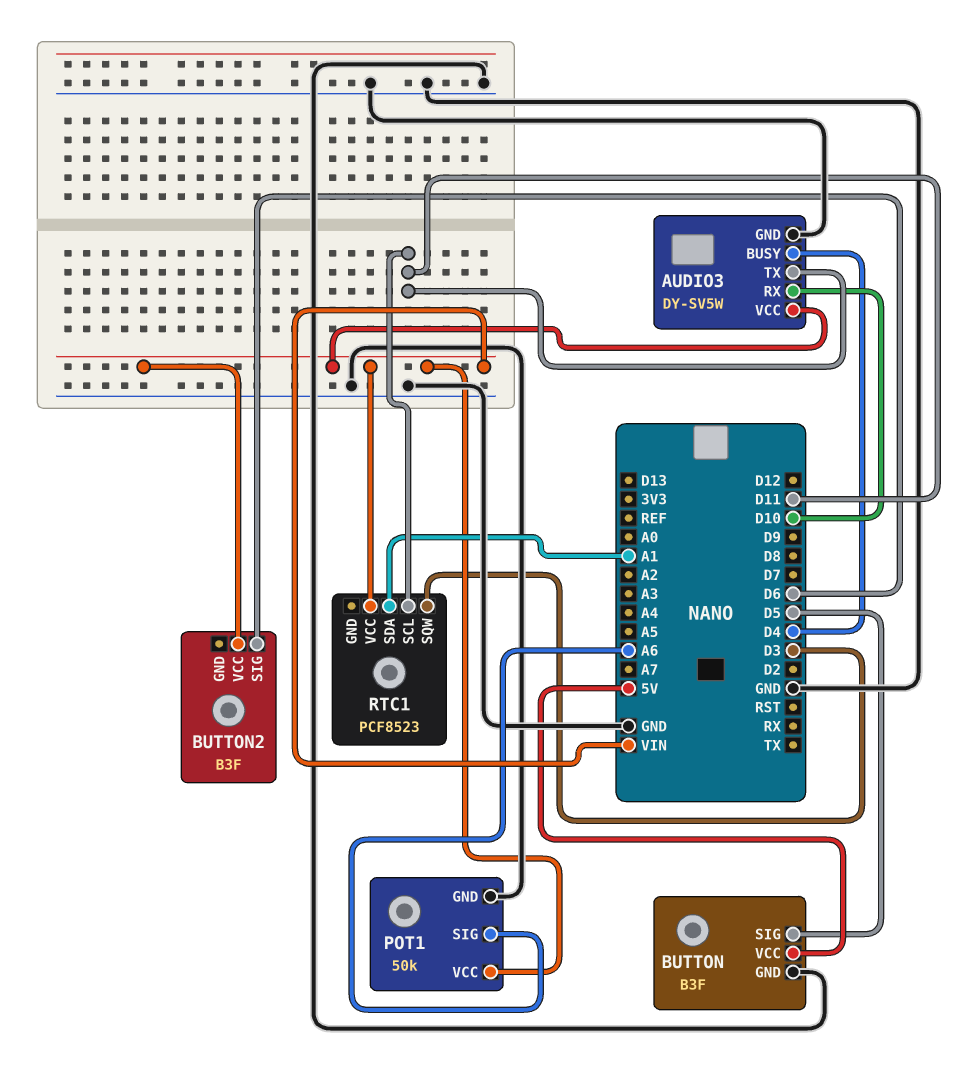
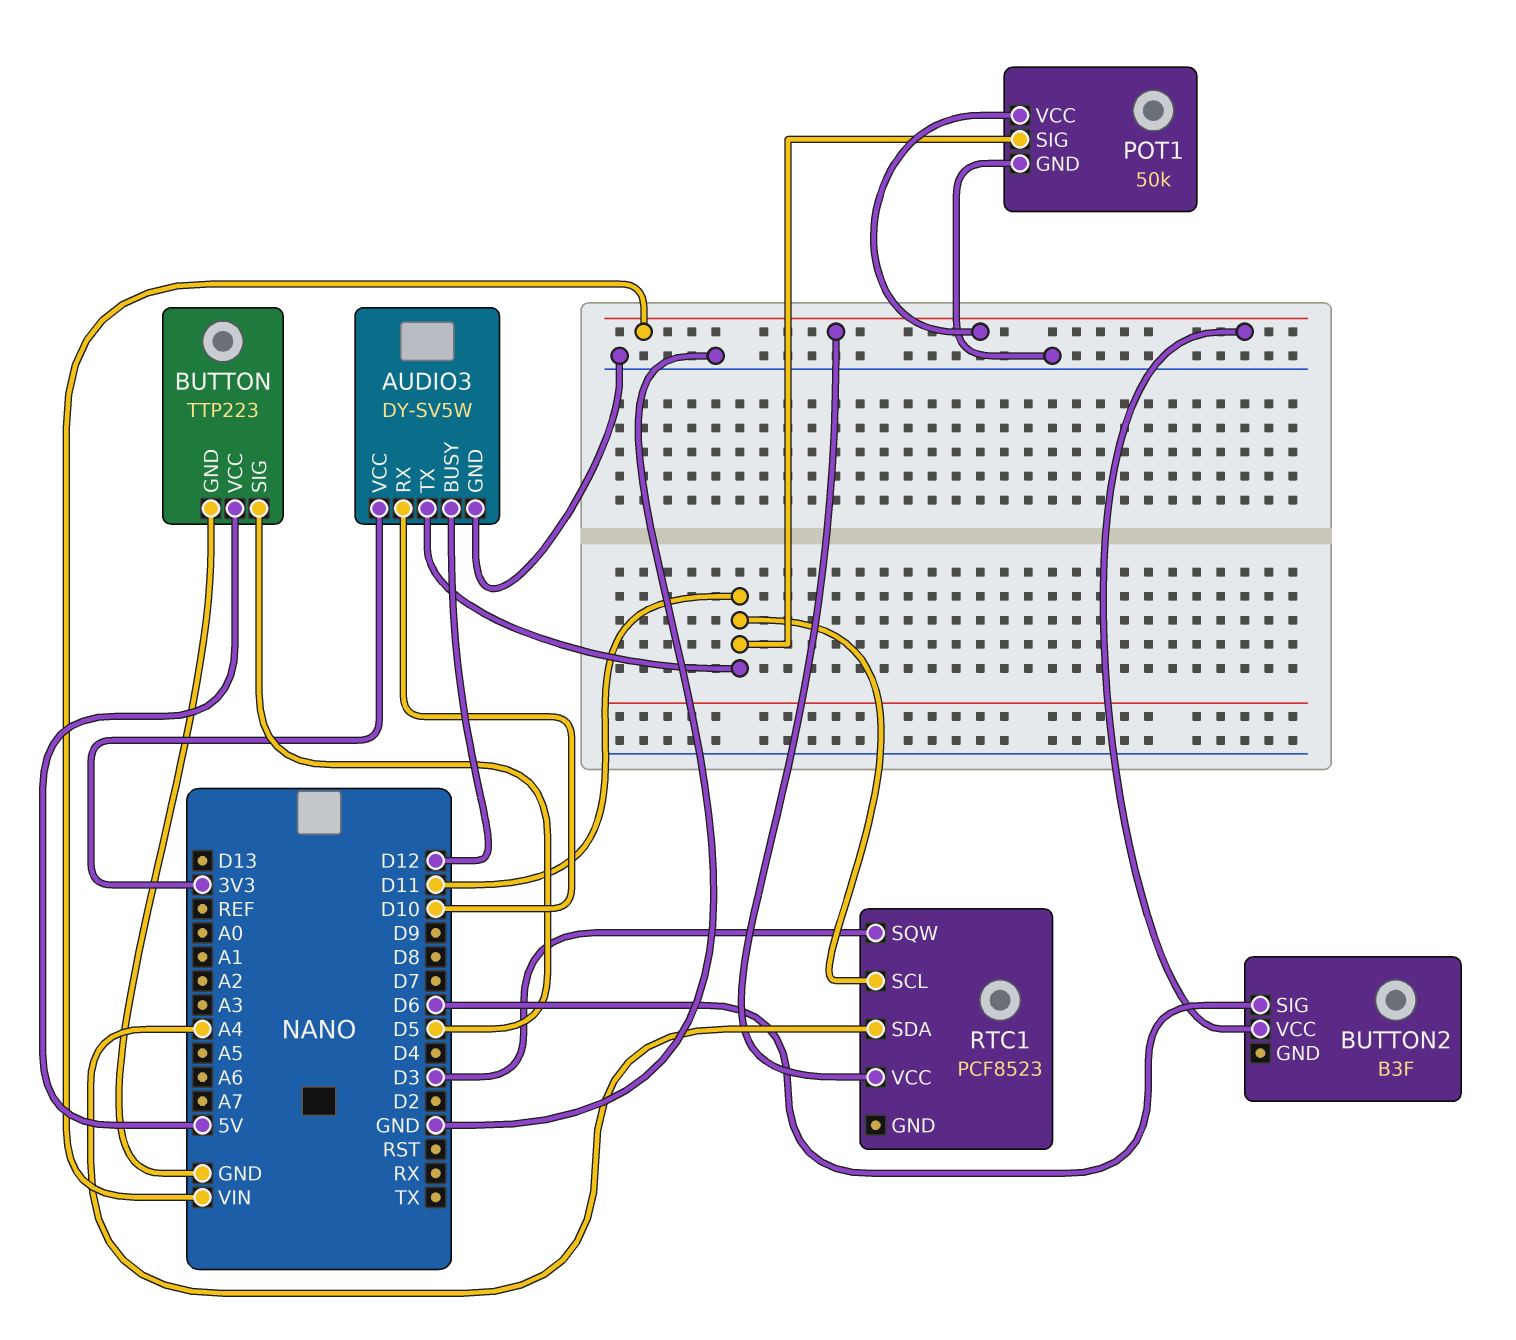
AUDIO3 pin BUSY: D4 -> D12
AUDIO3 pin VCC: VIN -> 3V3
BUTTON: B3F -> TTP223
POT1 pin SIG: A6 -> D11
RTC1 pin SDA: A1 -> A4

